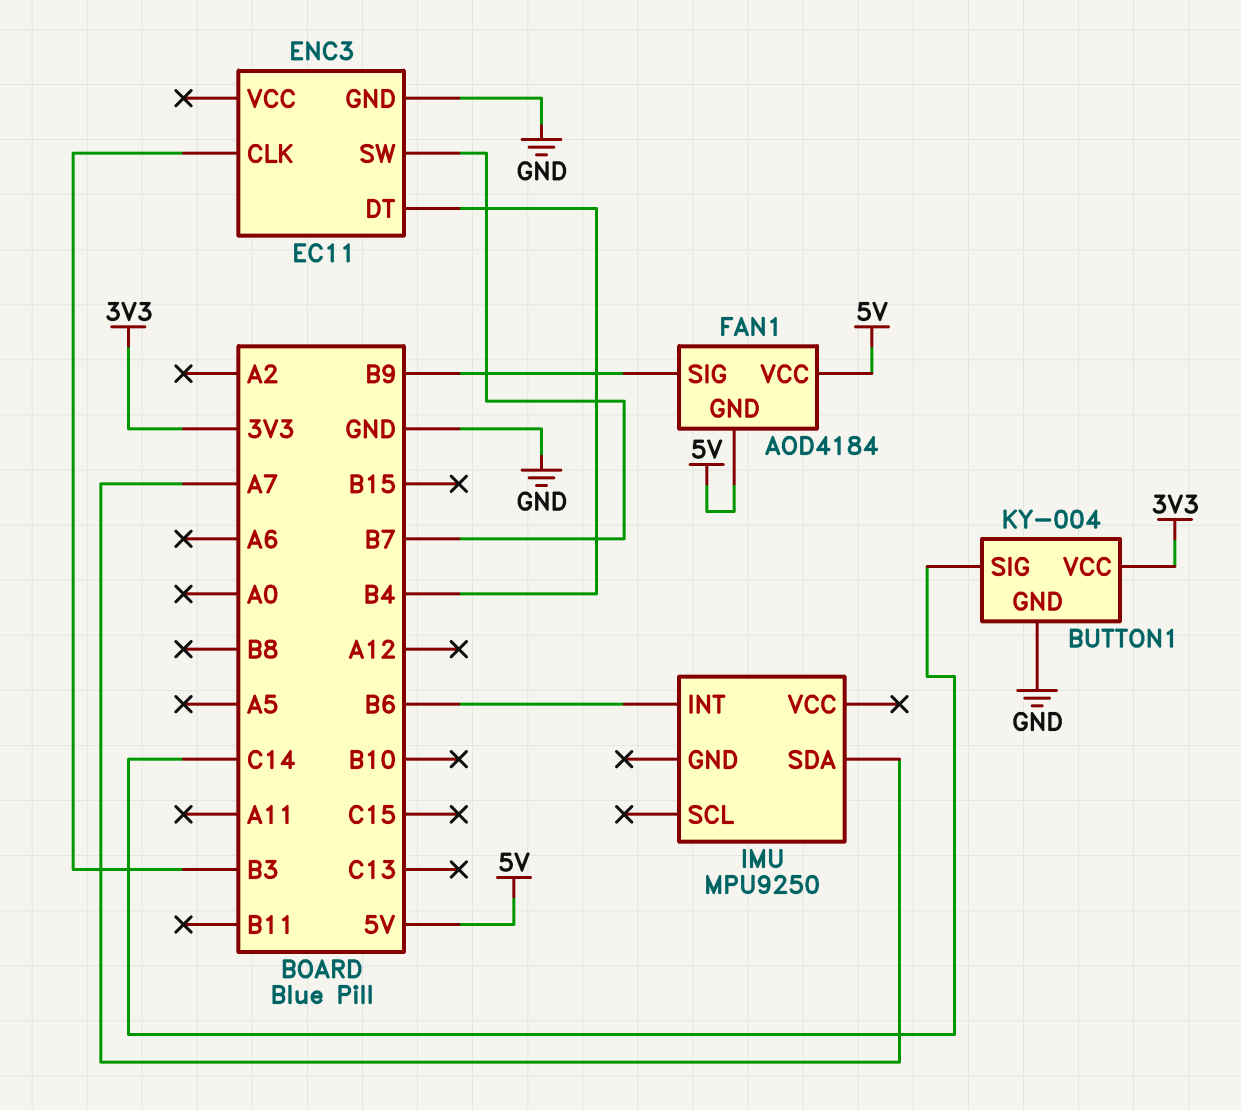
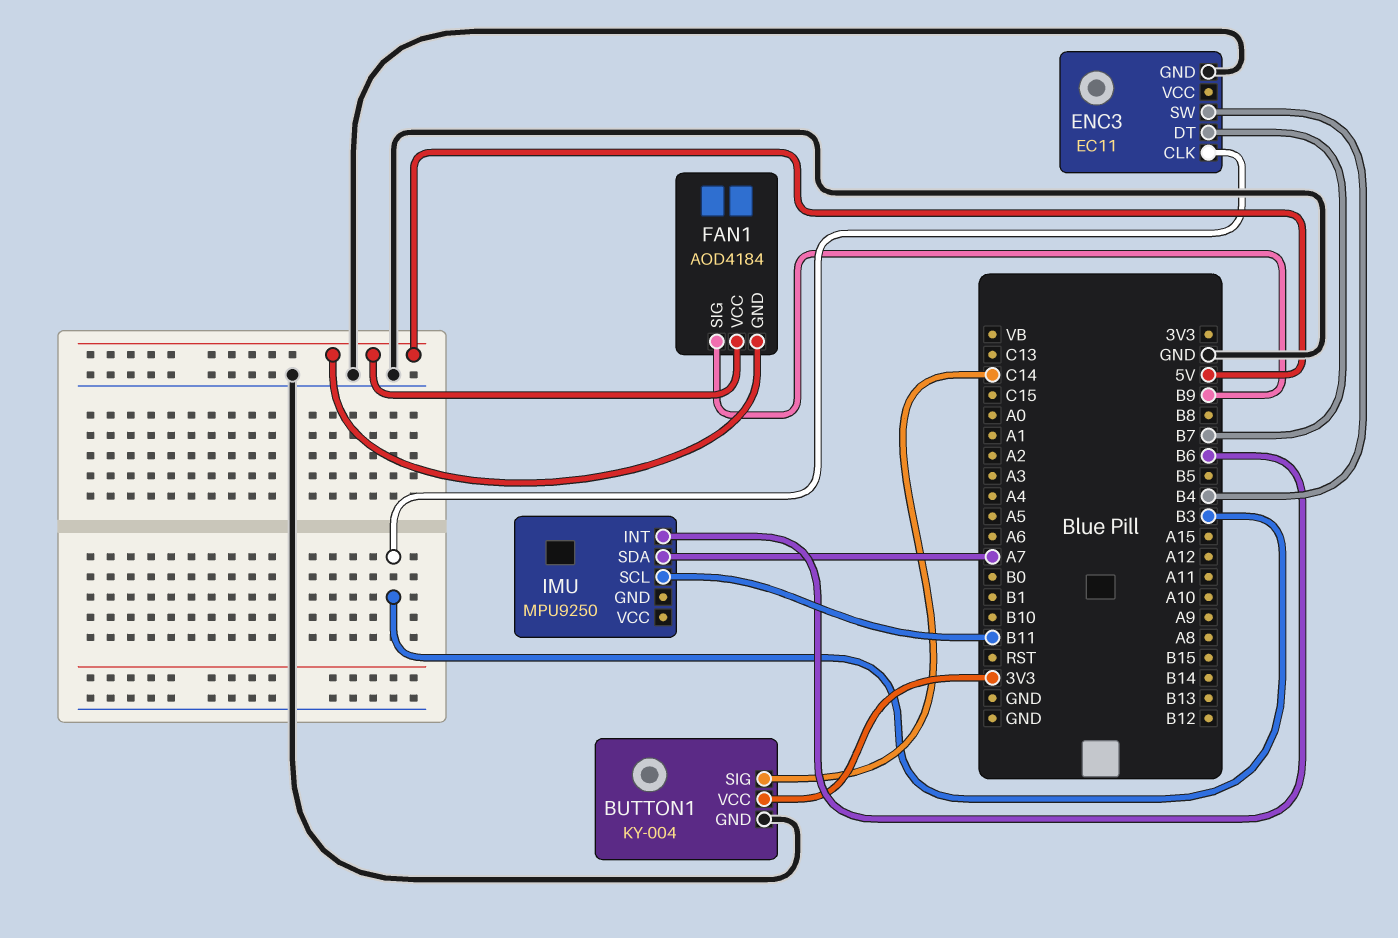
ENC3 pin DT: B4 -> B7
ENC3 pin SW: B7 -> B4
IMU pin SCL: none -> B11

